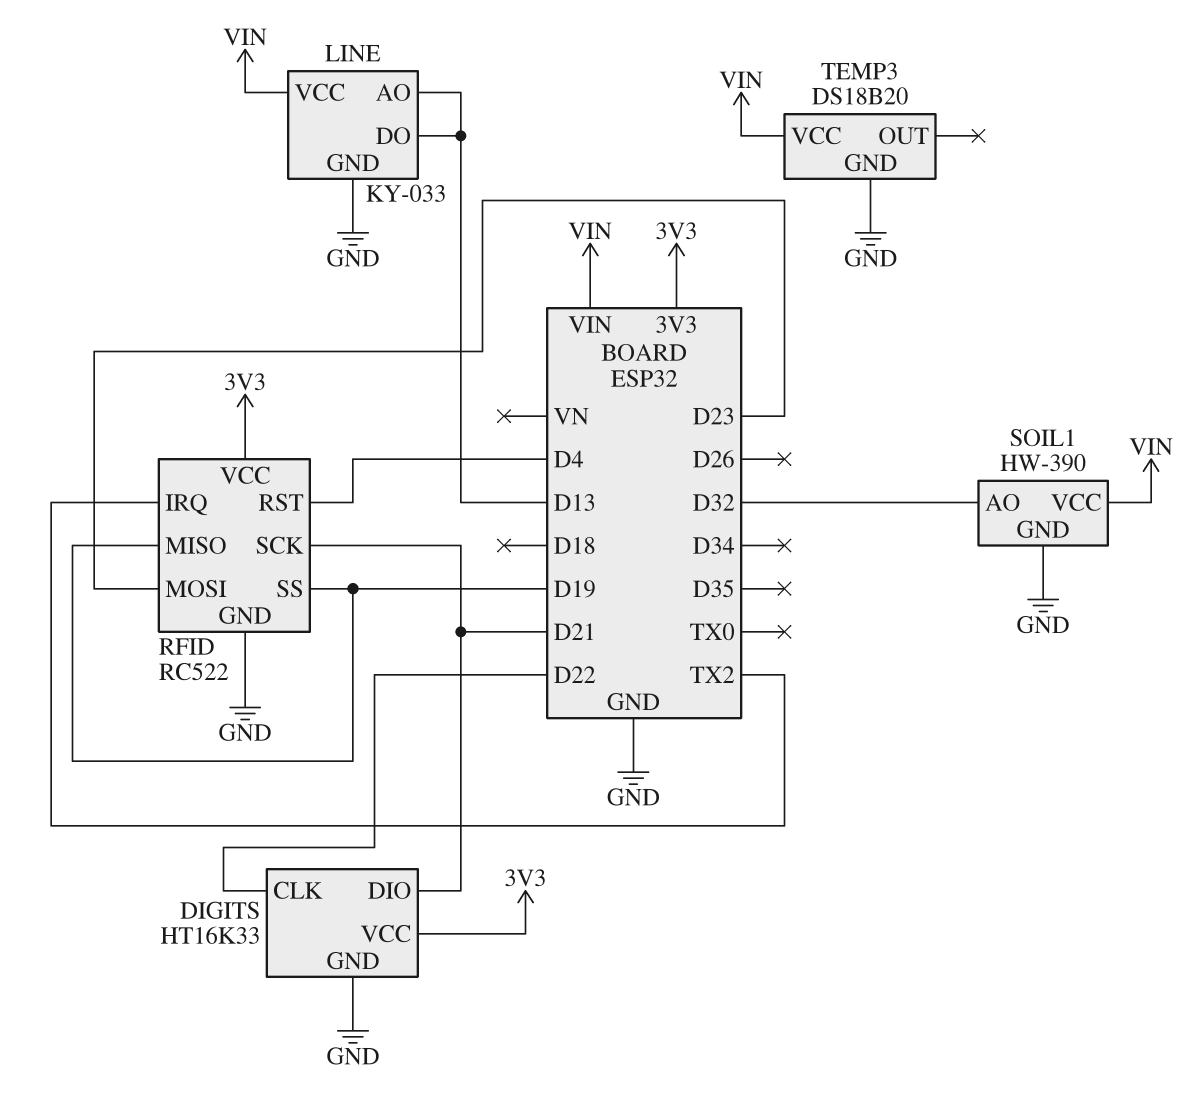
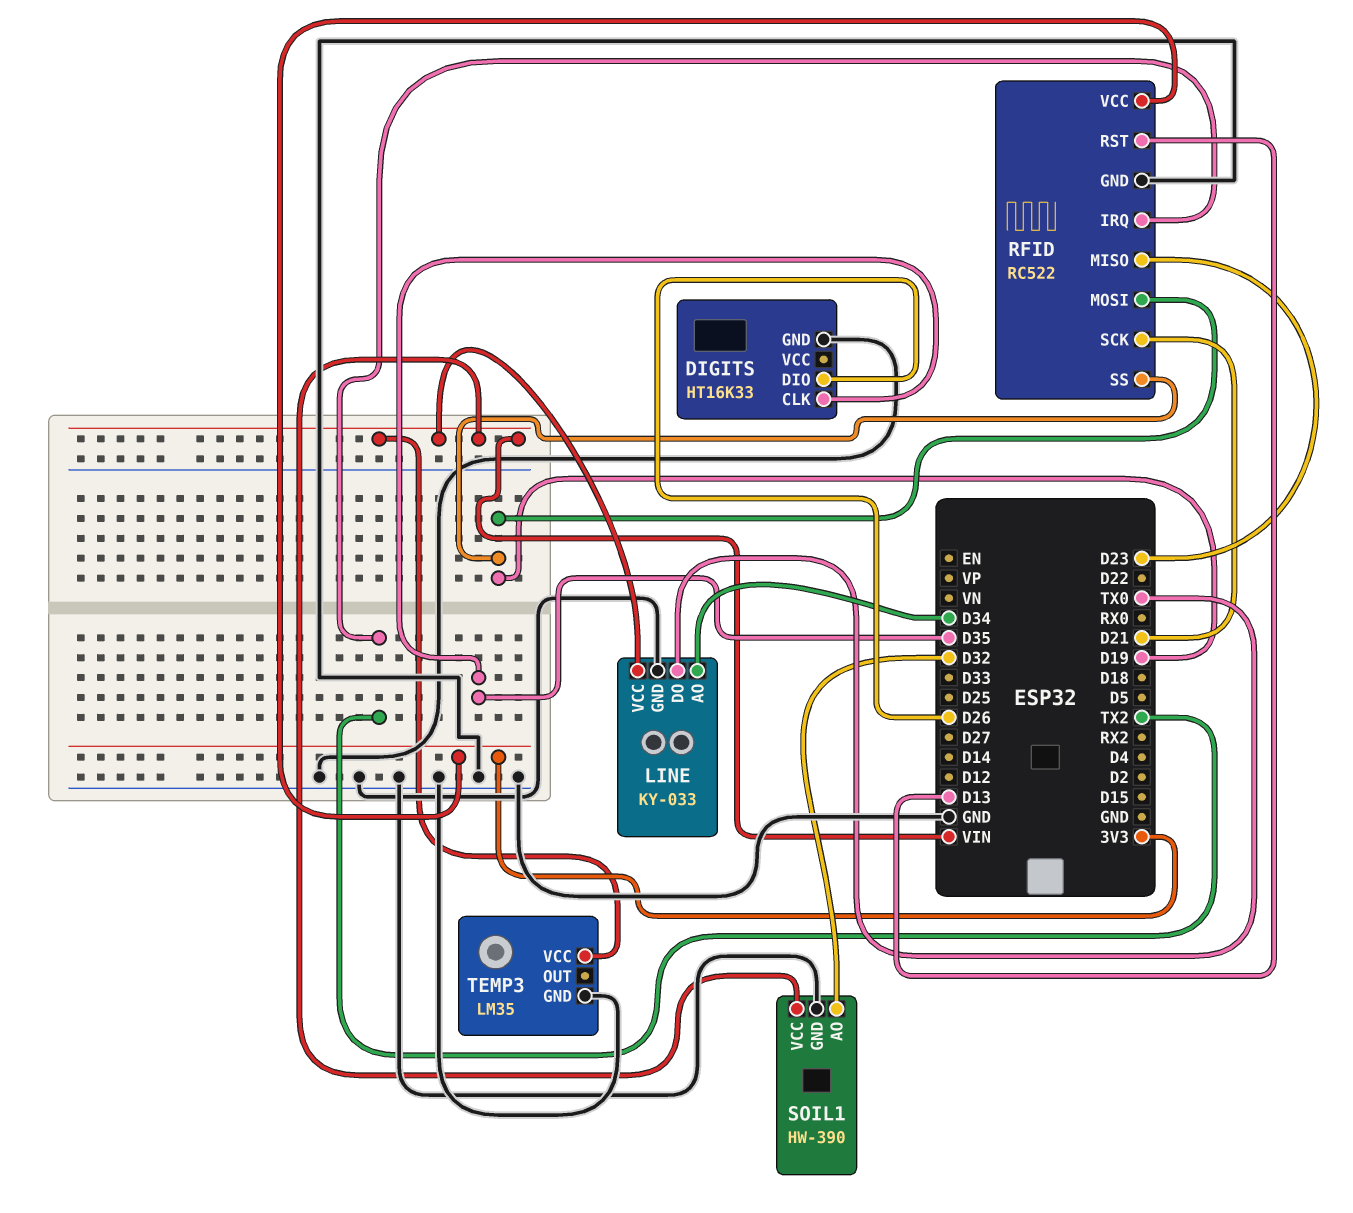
DIGITS pin CLK: D22 -> D35
DIGITS pin DIO: D21 -> D26
DIGITS pin VCC: 3V3 -> none
LINE pin AO: D13 -> D34
LINE pin DO: D13 -> TX0
RFID pin MISO: D19 -> D23
RFID pin MOSI: D23 -> D19
RFID pin RST: D4 -> D13
TEMP3: DS18B20 -> LM35

